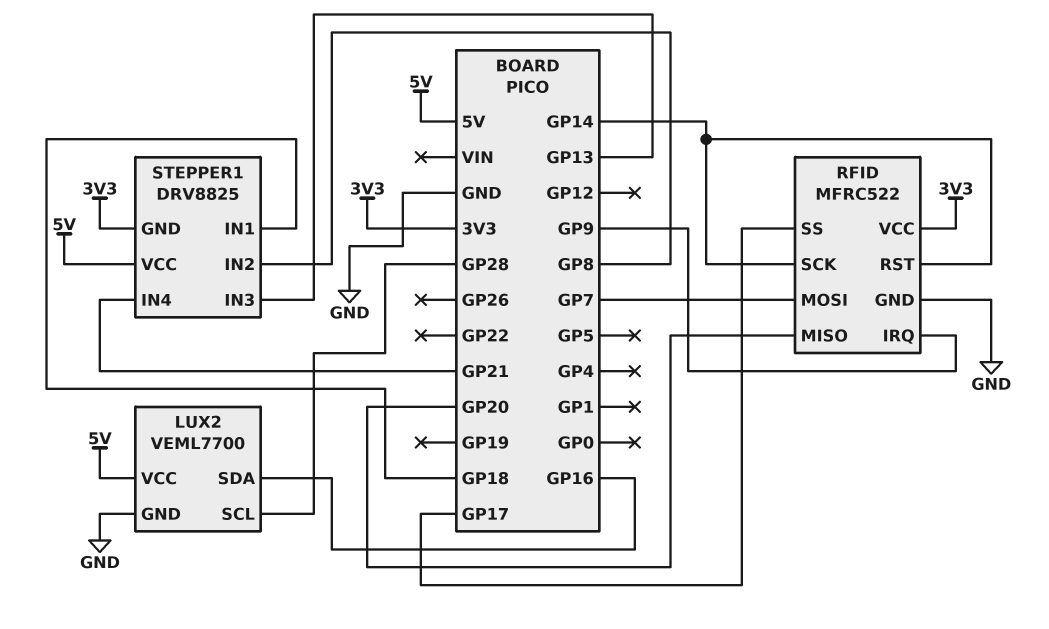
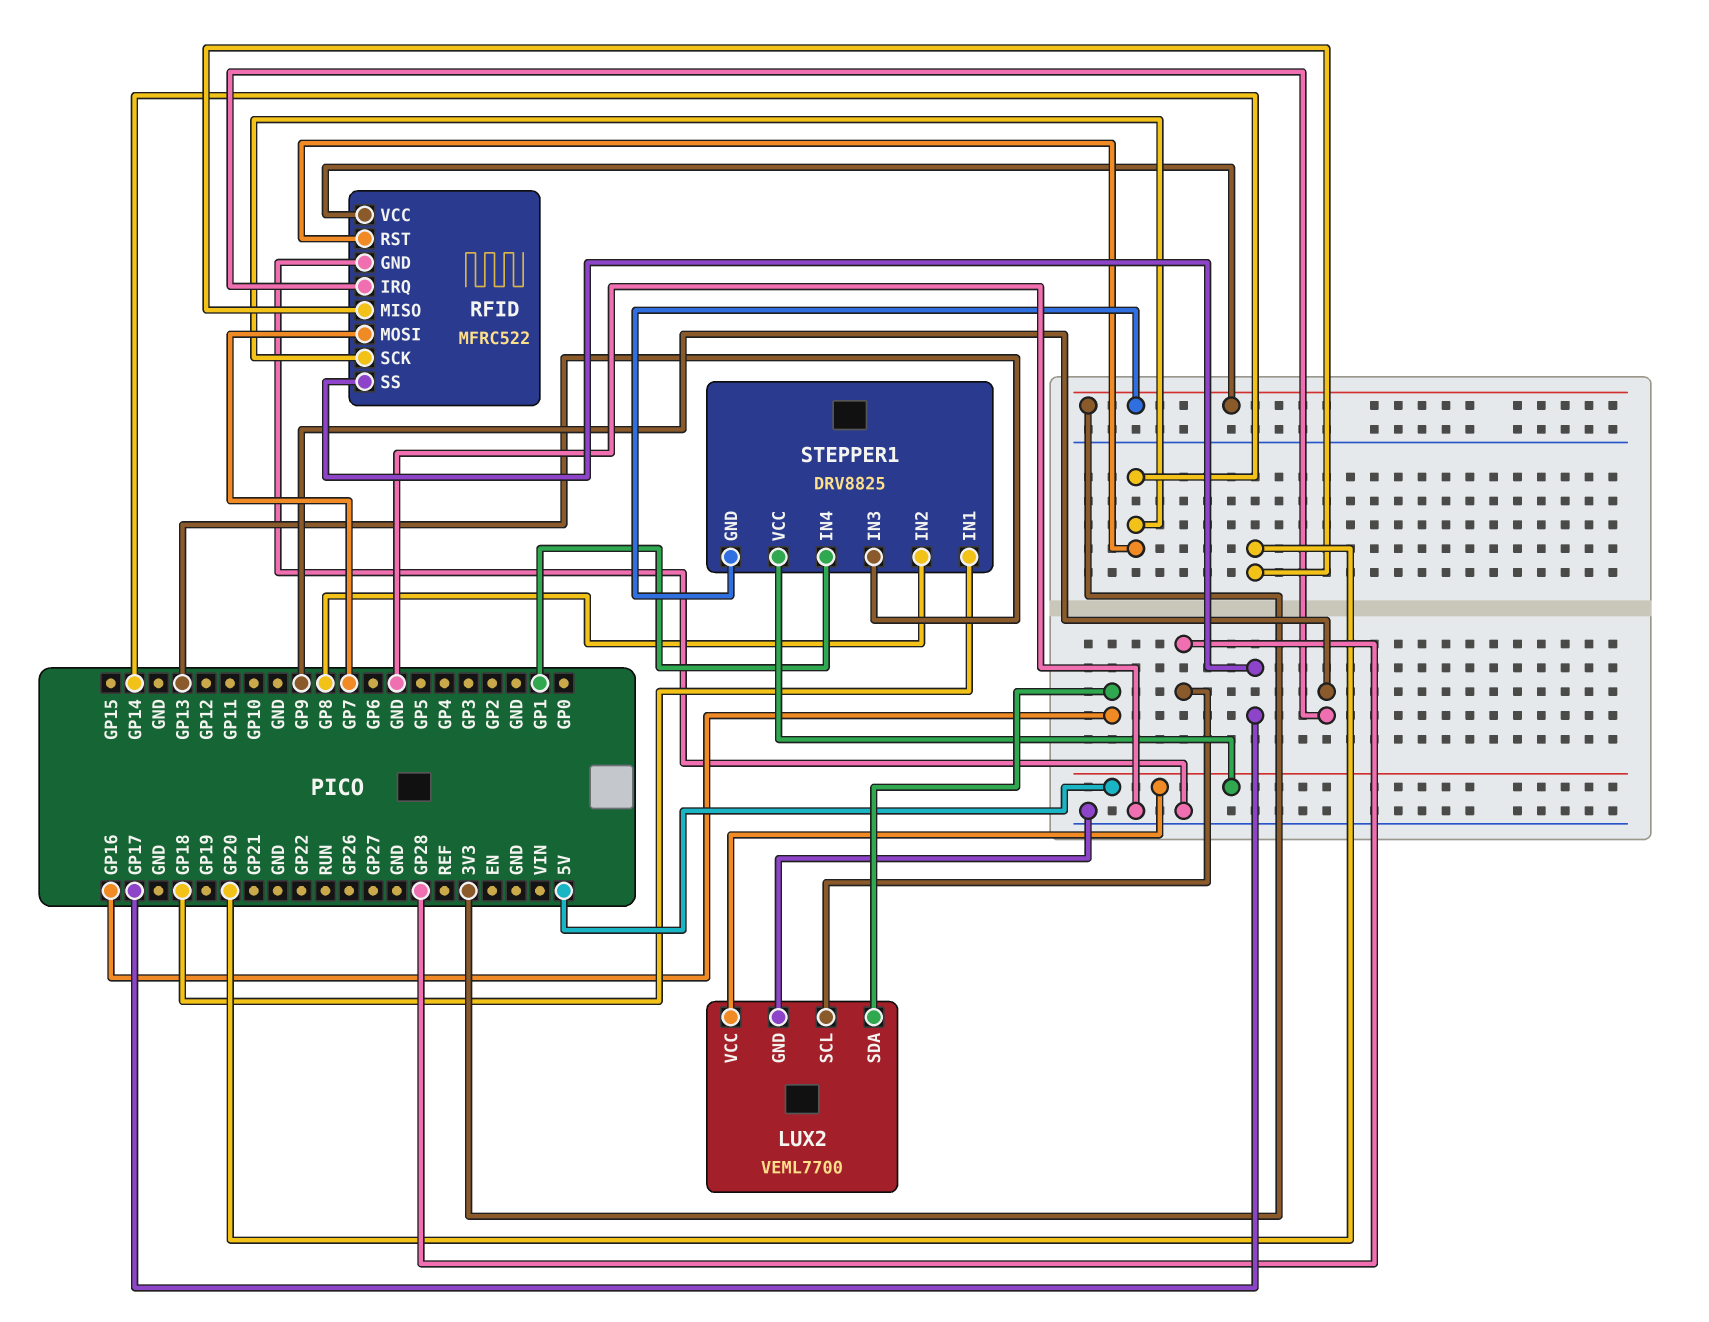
STEPPER1 pin IN4: GP21 -> GP1

